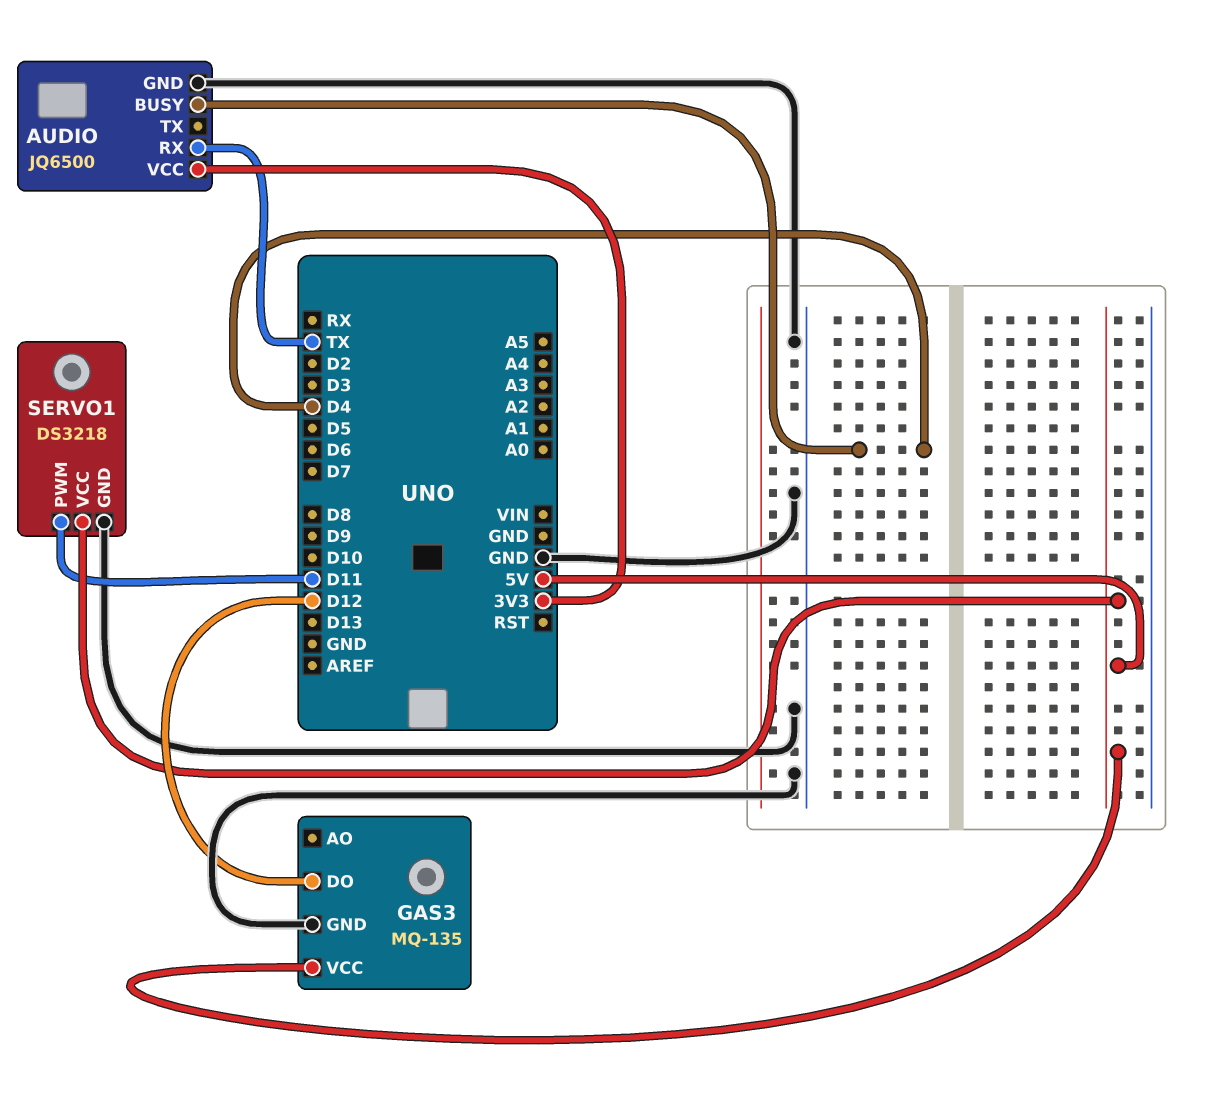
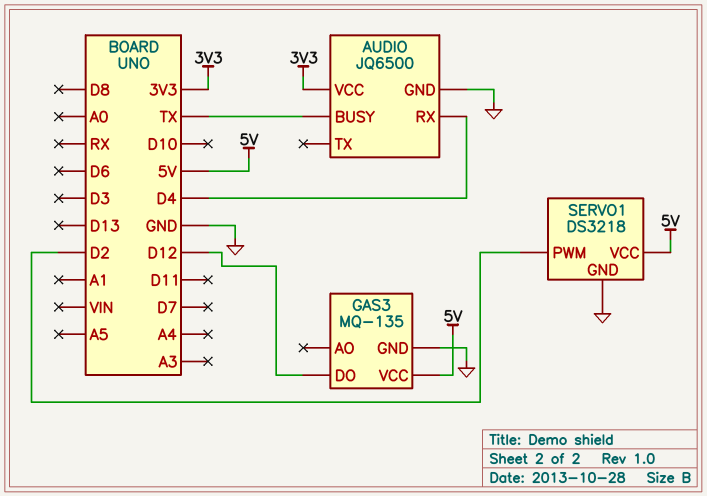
AUDIO pin BUSY: D4 -> TX
AUDIO pin RX: TX -> D4
SERVO1 pin PWM: D11 -> D2

